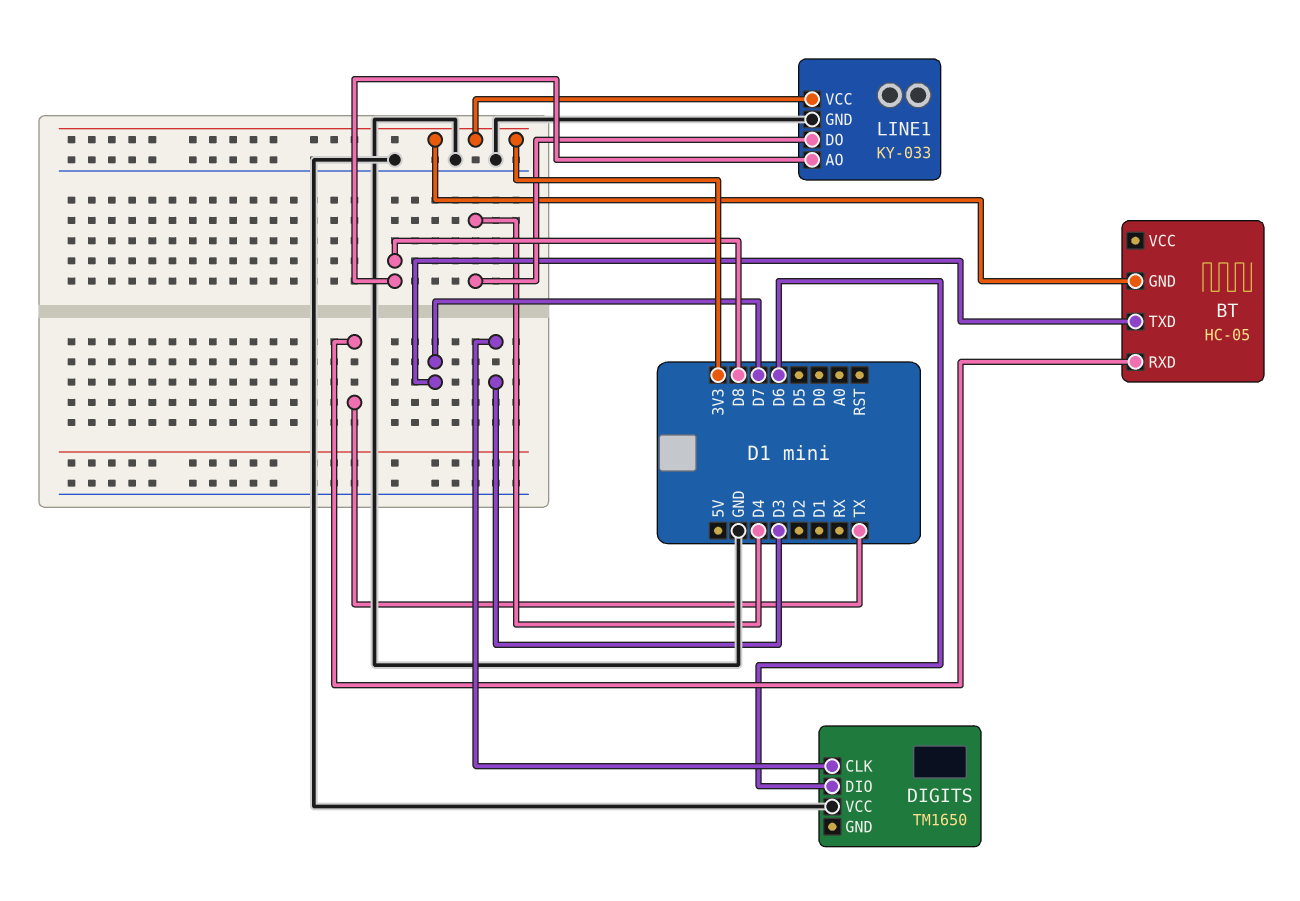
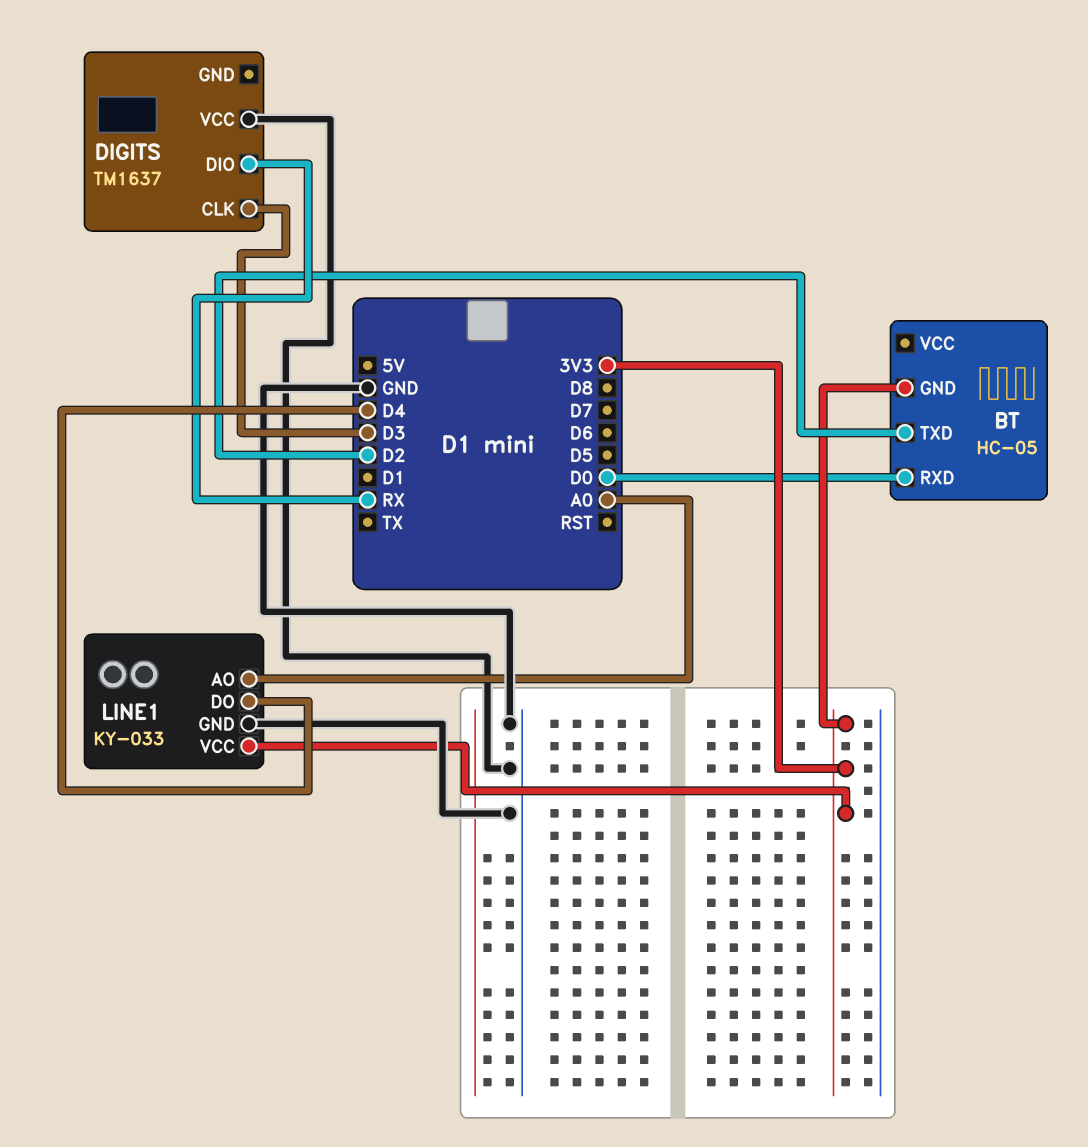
BT pin RXD: TX -> D0
BT pin TXD: D7 -> D2
DIGITS: TM1650 -> TM1637
DIGITS pin DIO: D6 -> RX
LINE1 pin AO: D8 -> A0

